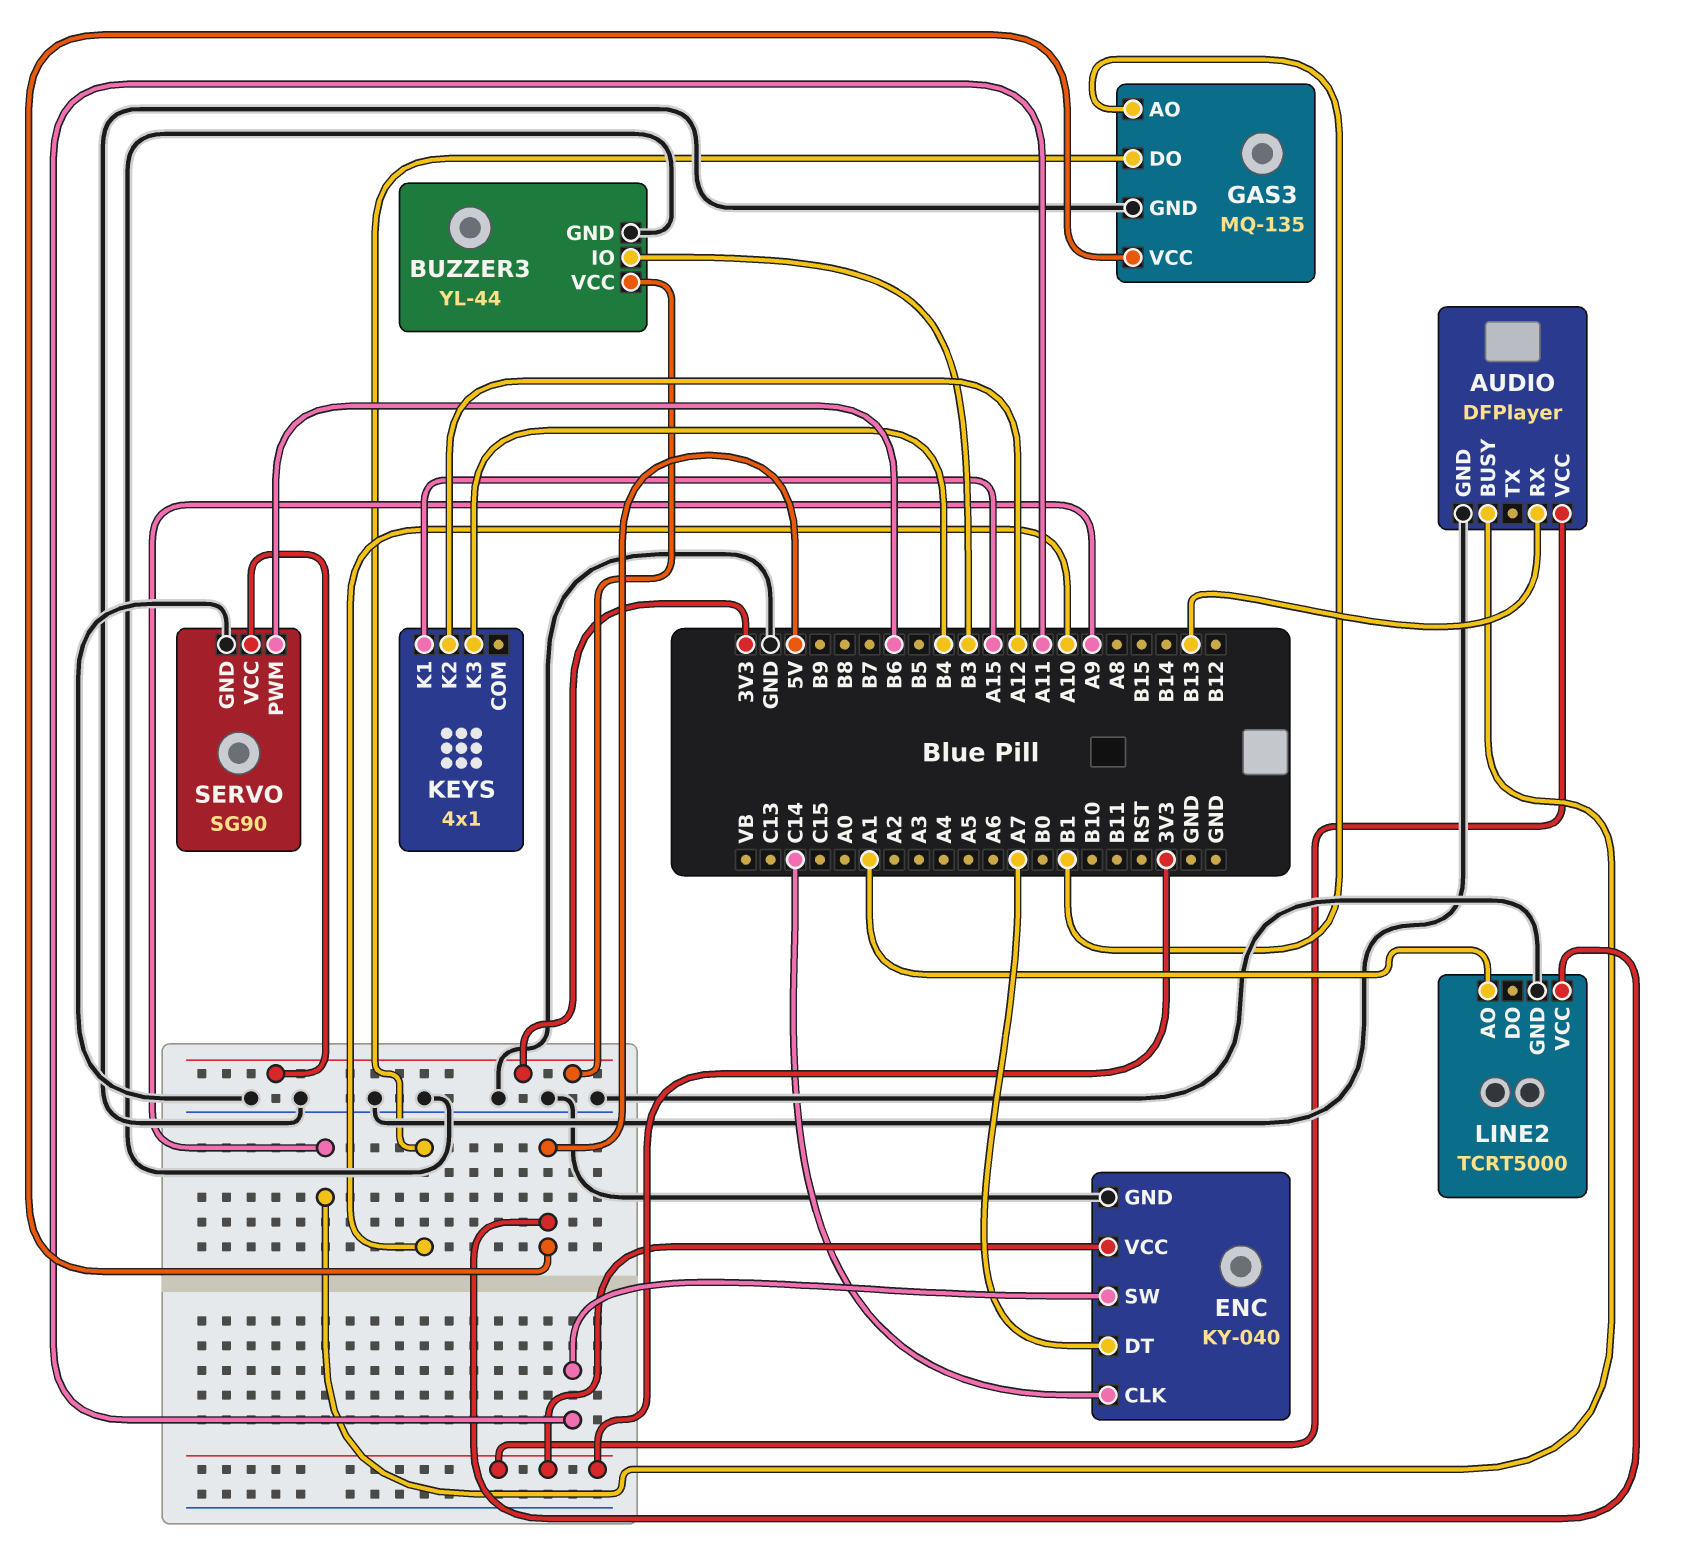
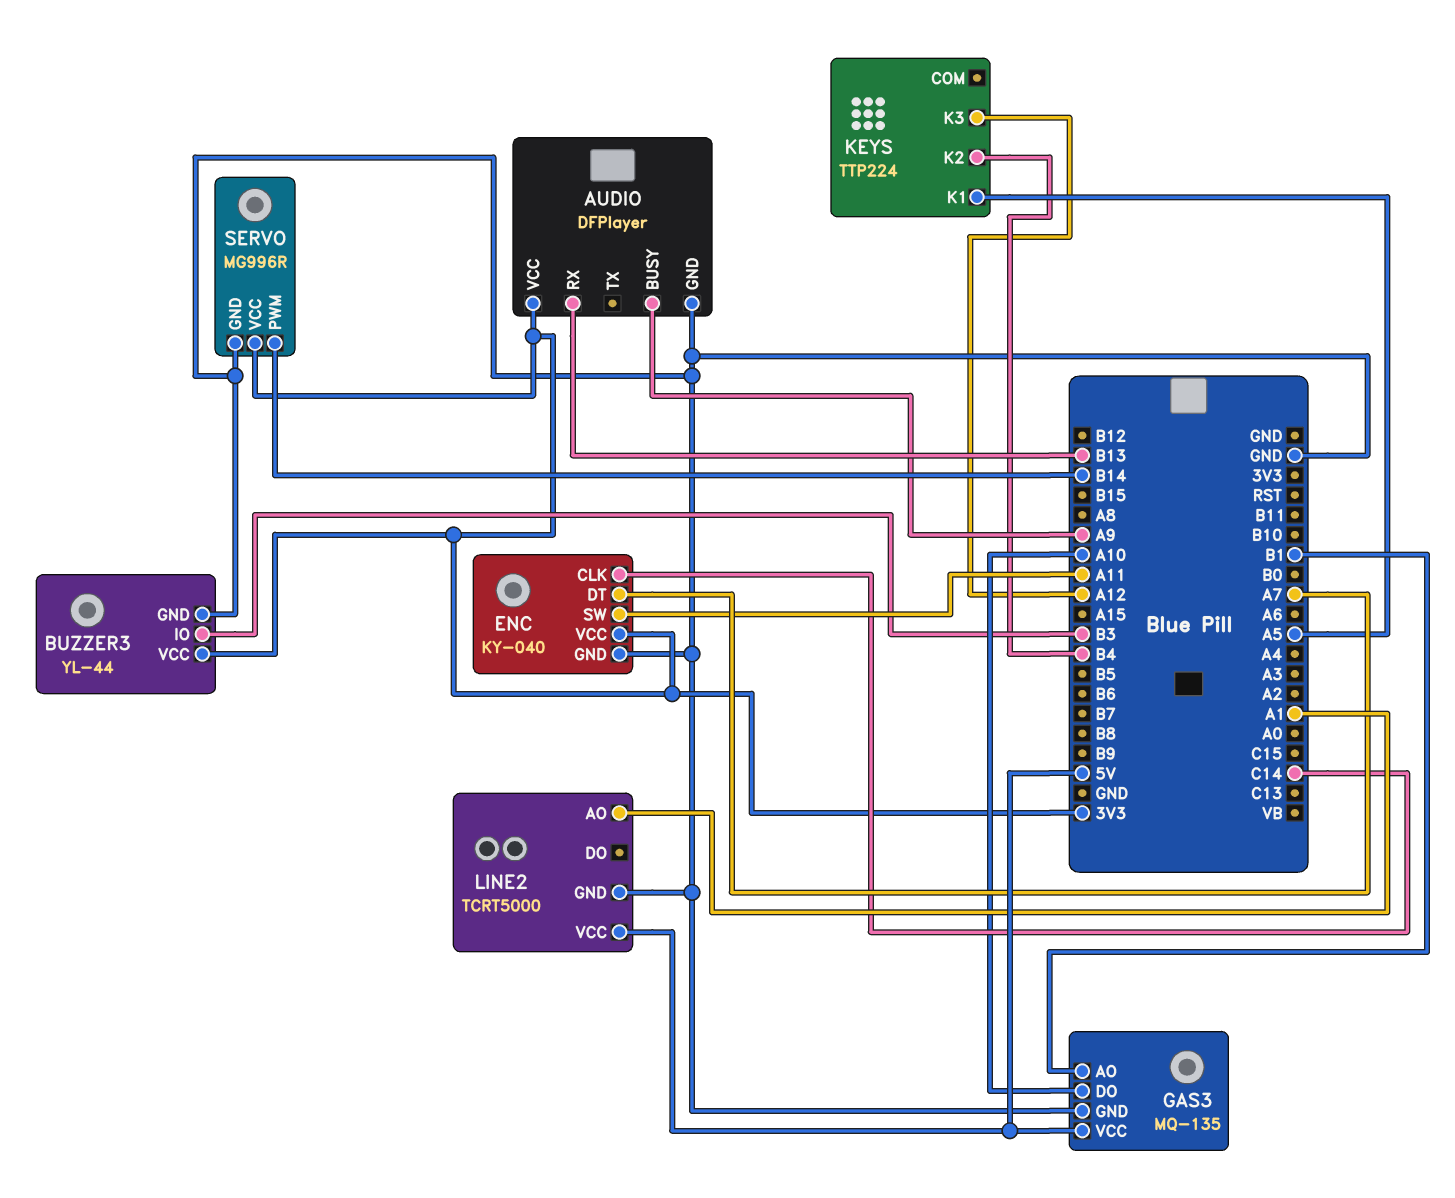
KEYS: 4x1 -> TTP224
KEYS pin K1: A15 -> A5
KEYS pin K2: A12 -> B4
KEYS pin K3: B4 -> A12
SERVO: SG90 -> MG996R
SERVO pin PWM: B6 -> B14

